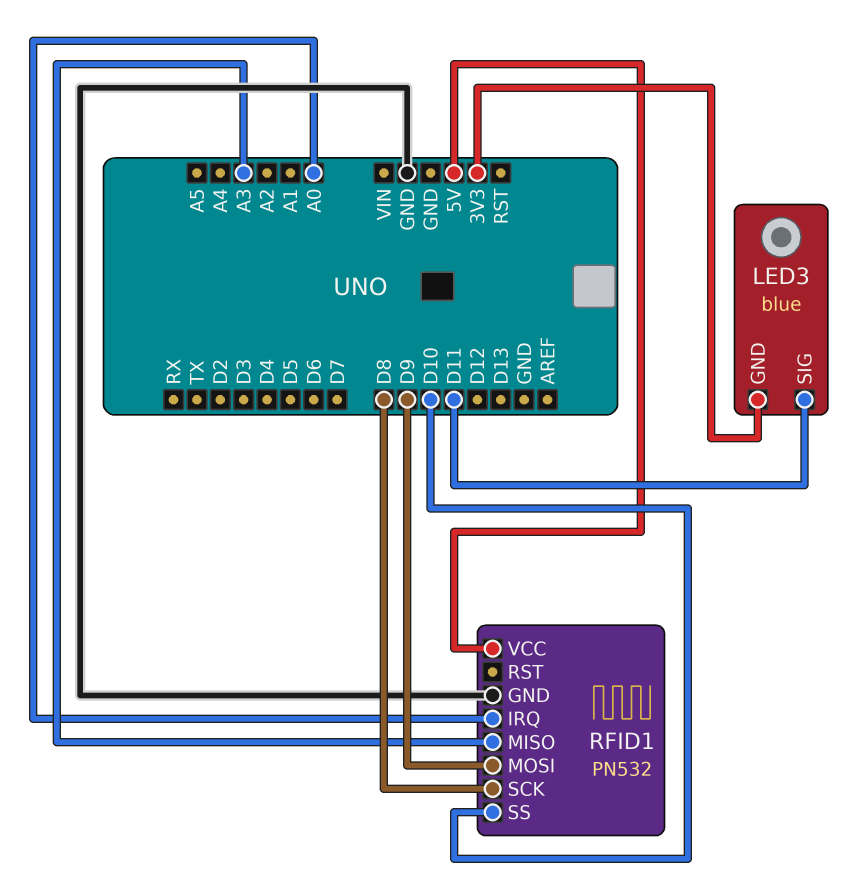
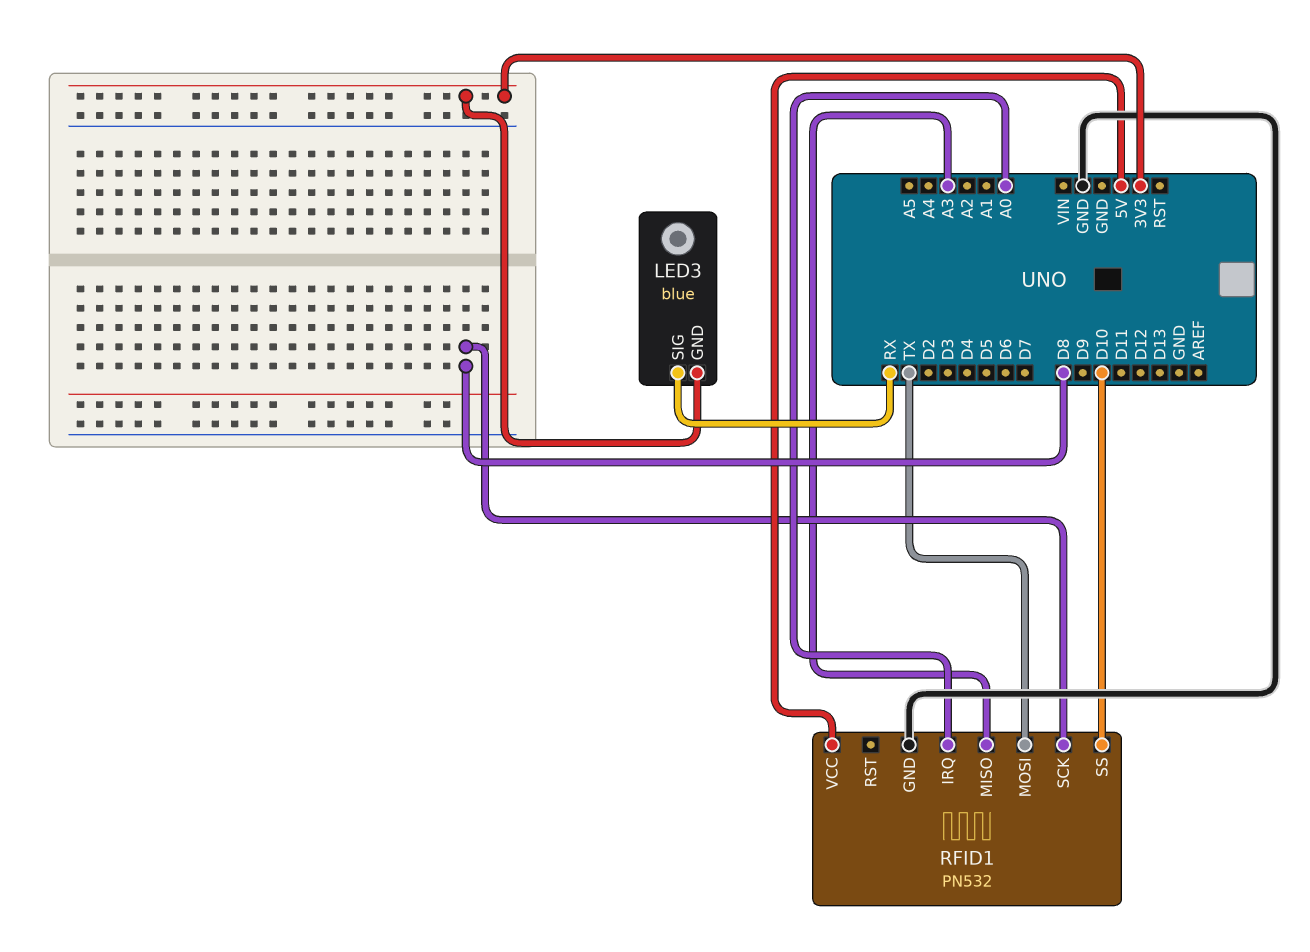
LED3 pin SIG: D11 -> RX
RFID1 pin MOSI: D9 -> TX

